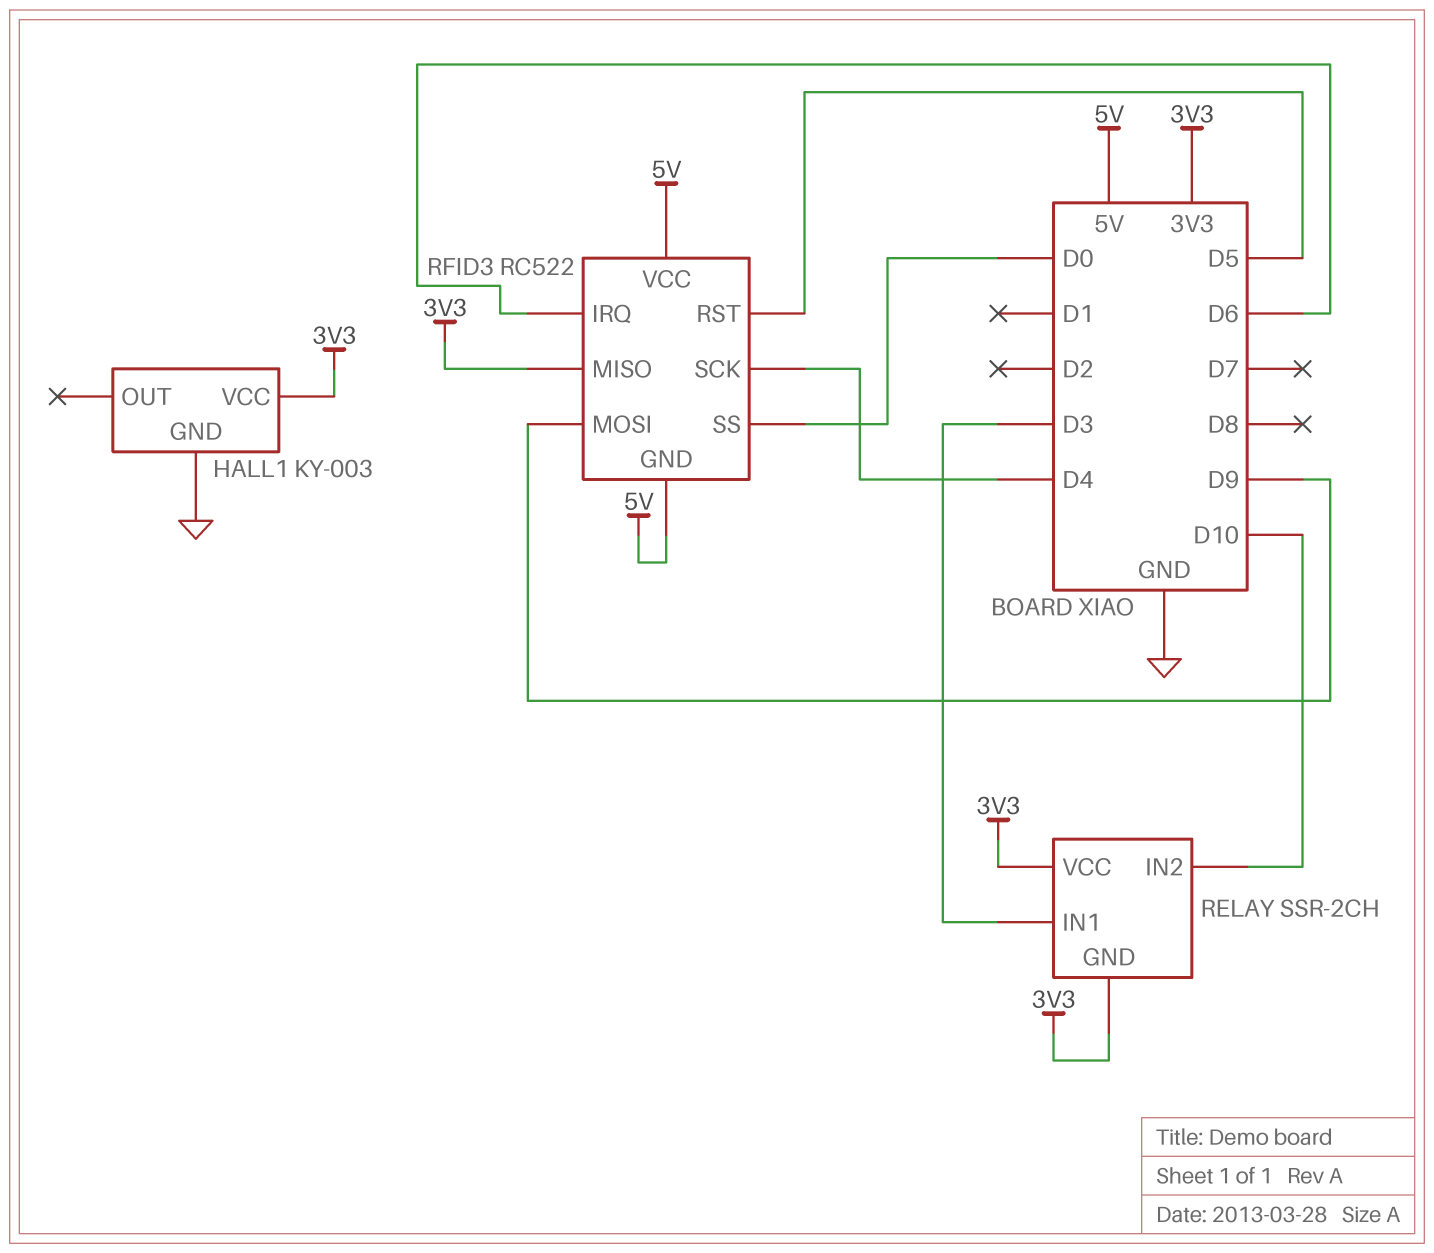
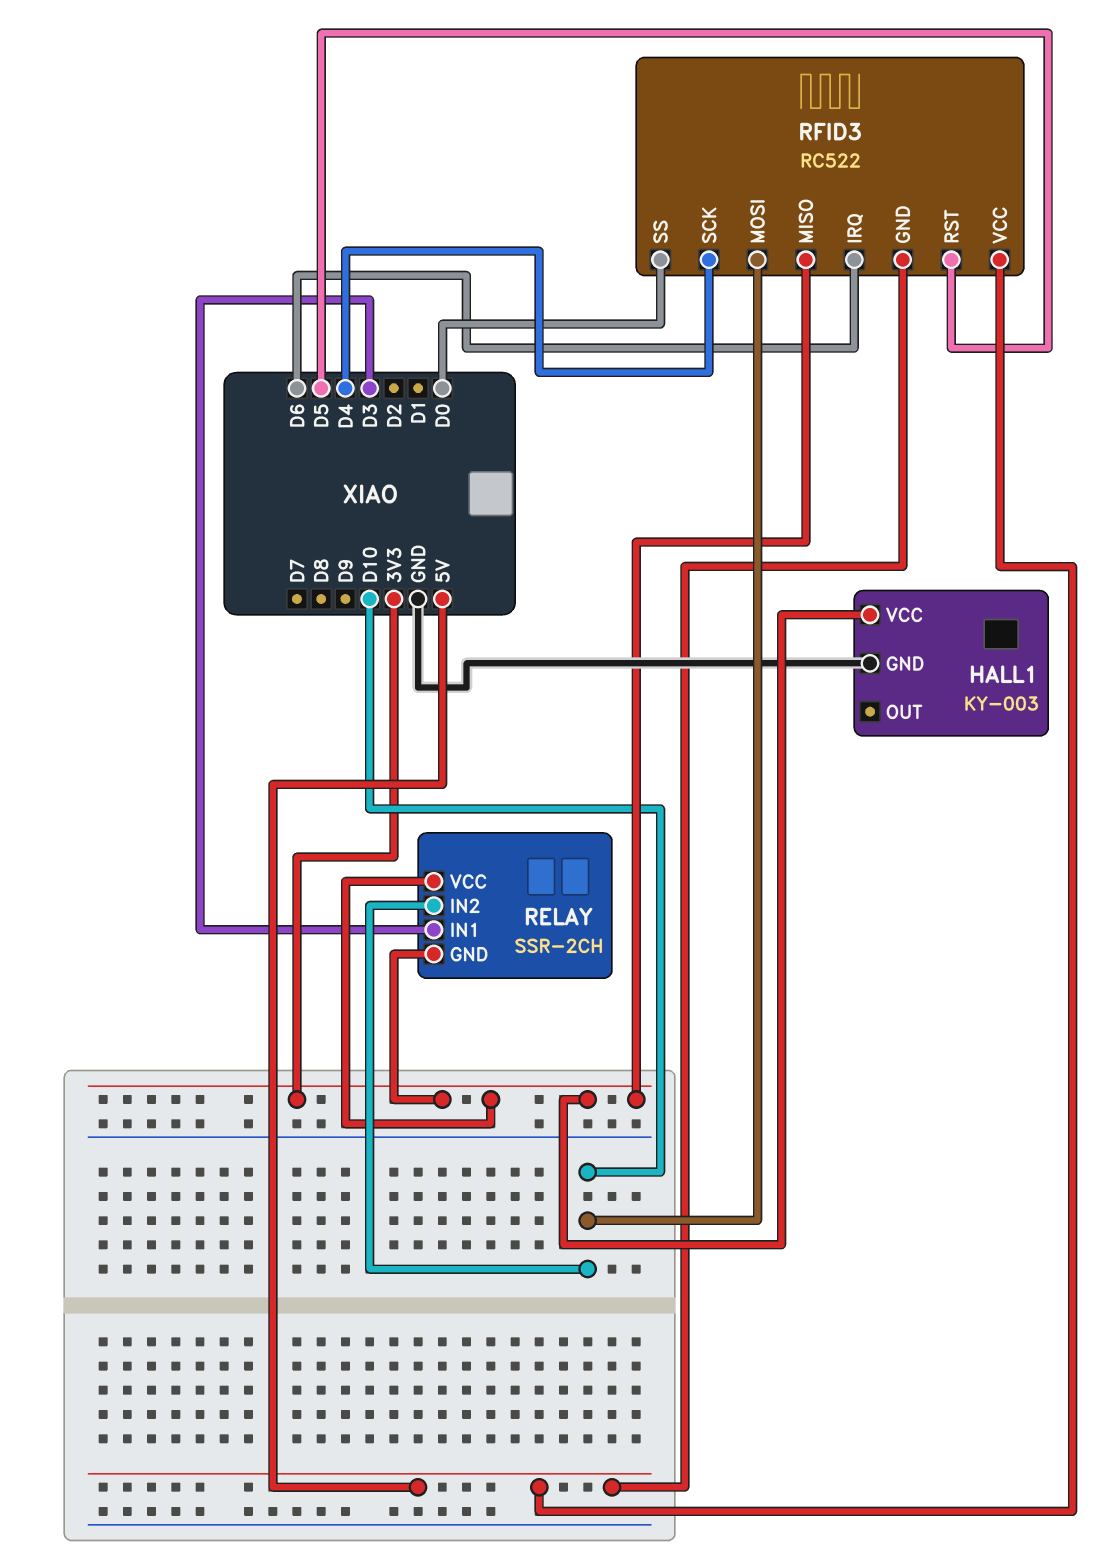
RFID3 pin MOSI: D9 -> D10

